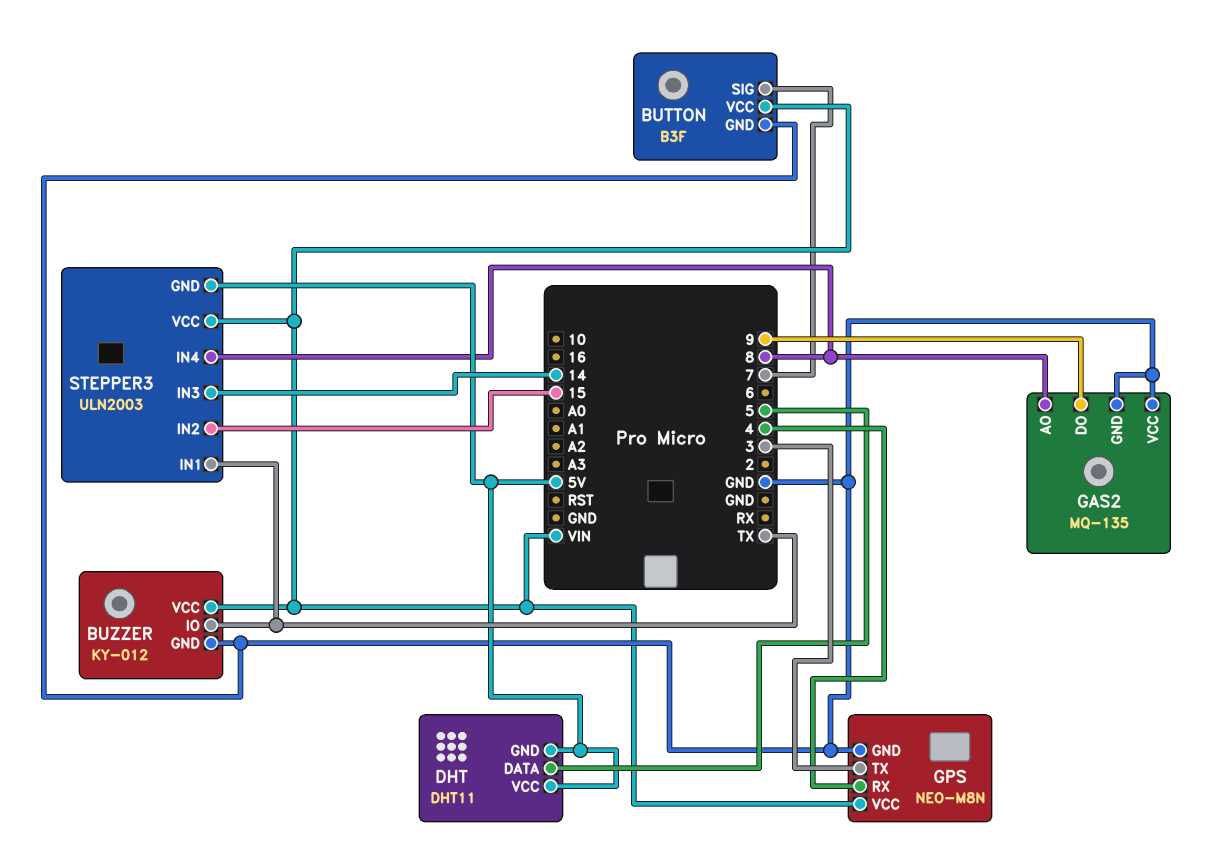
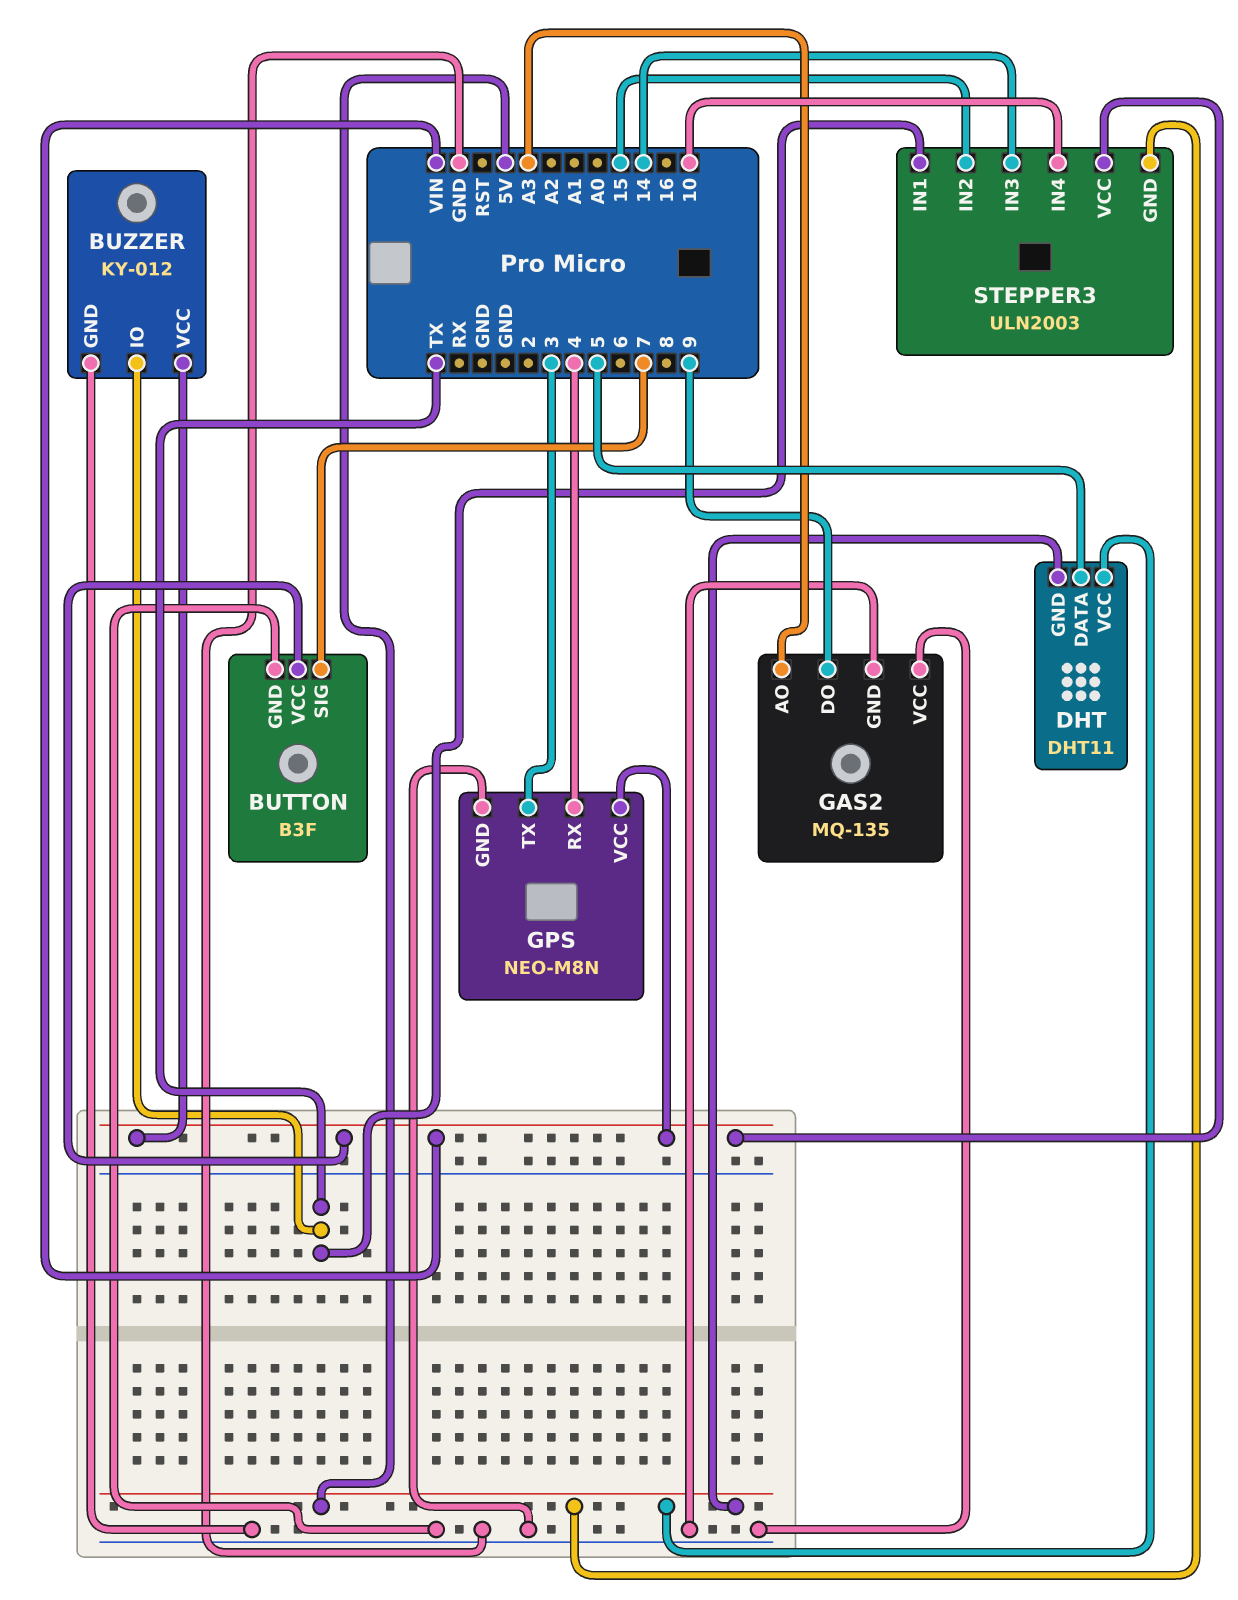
GAS2 pin AO: 8 -> A3
STEPPER3 pin IN4: 8 -> 10

